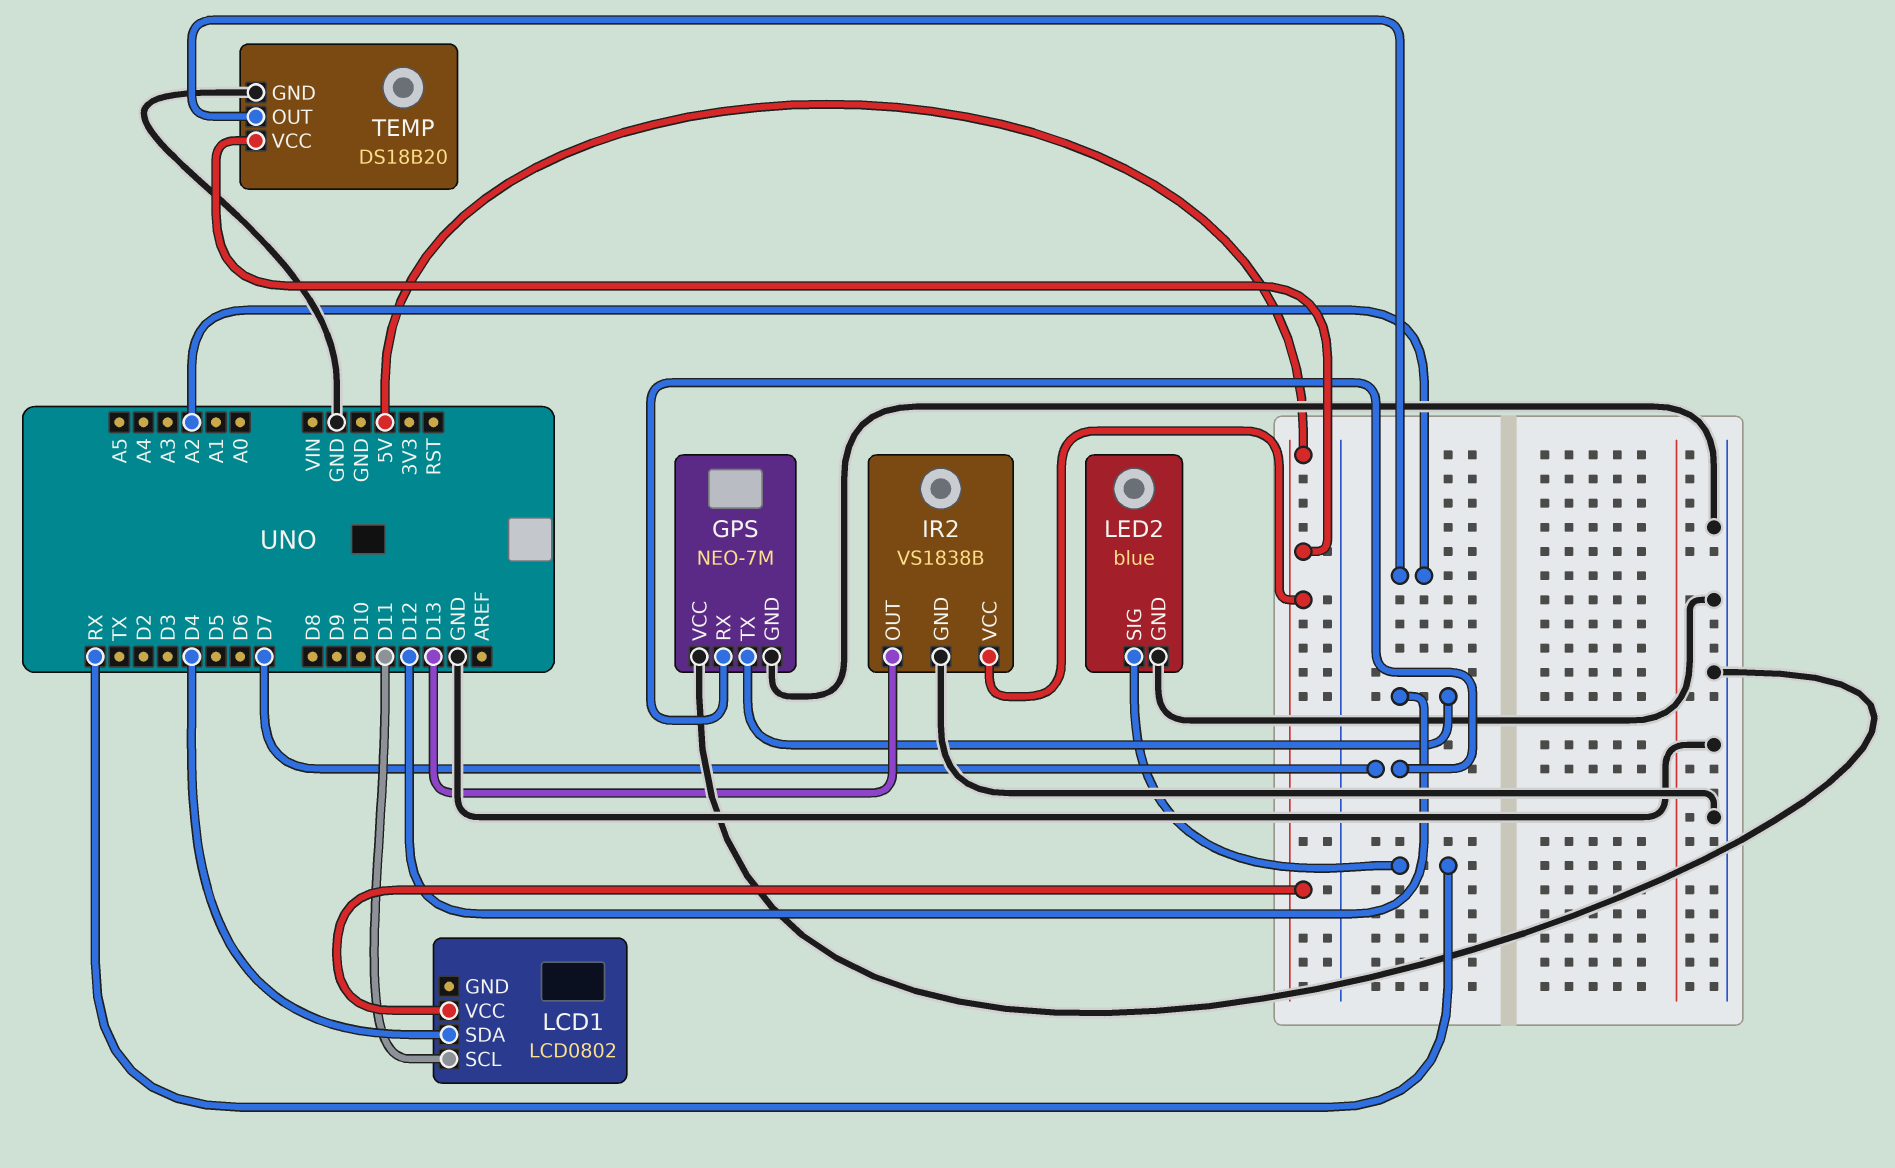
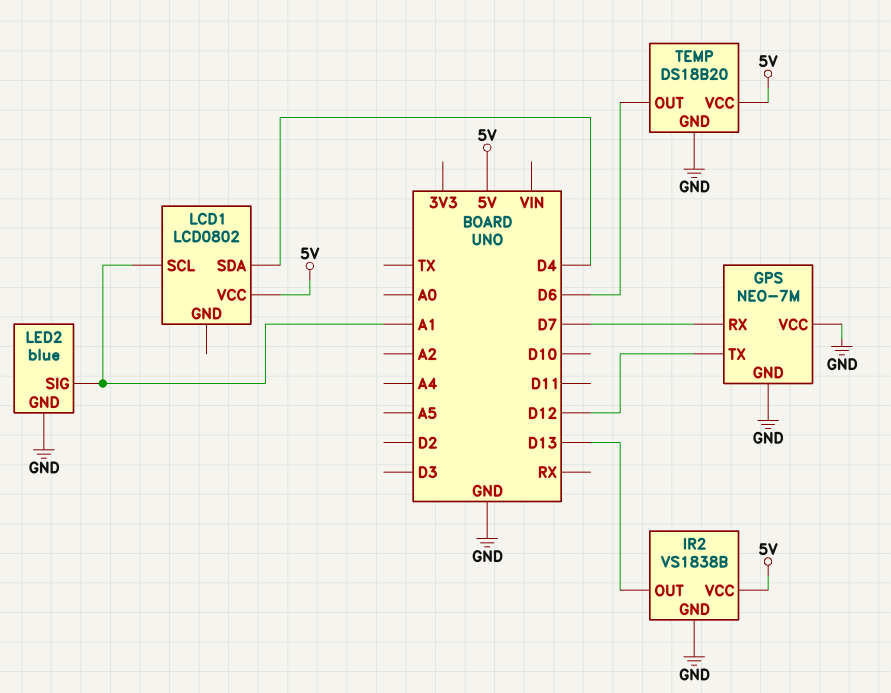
LCD1 pin SCL: D11 -> A1
LED2 pin SIG: RX -> A1
TEMP pin OUT: A2 -> D6

